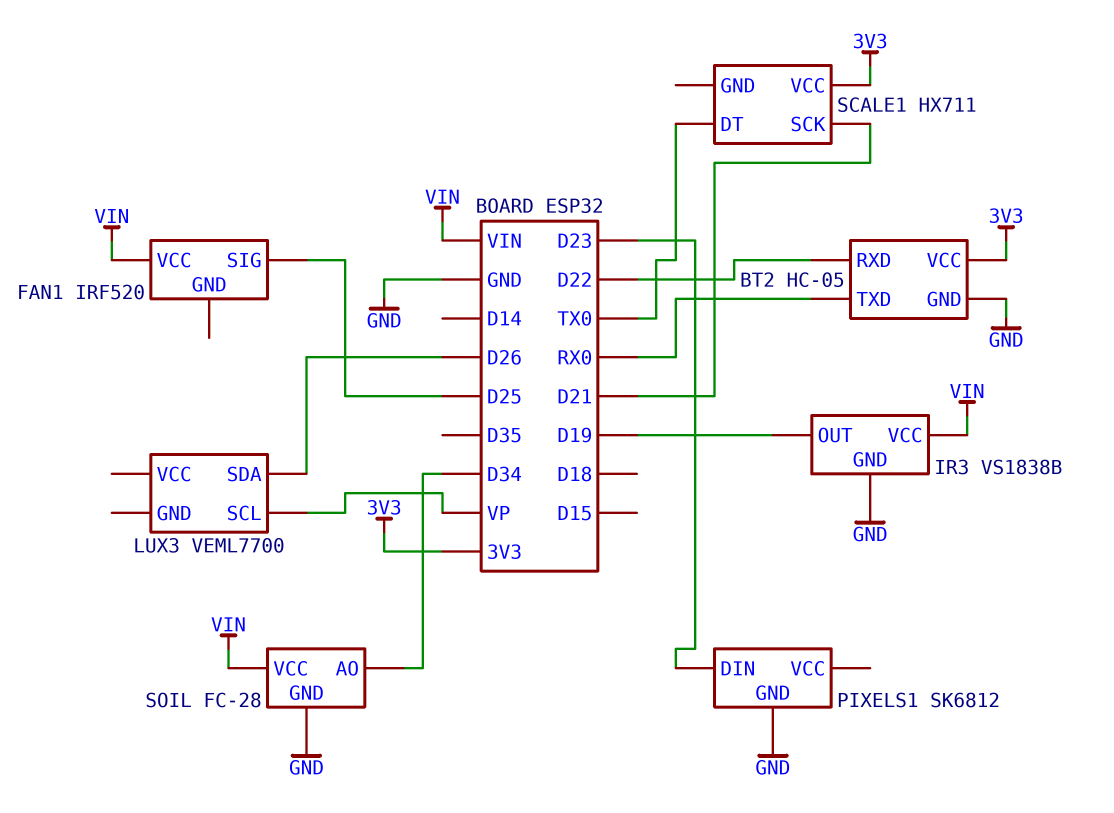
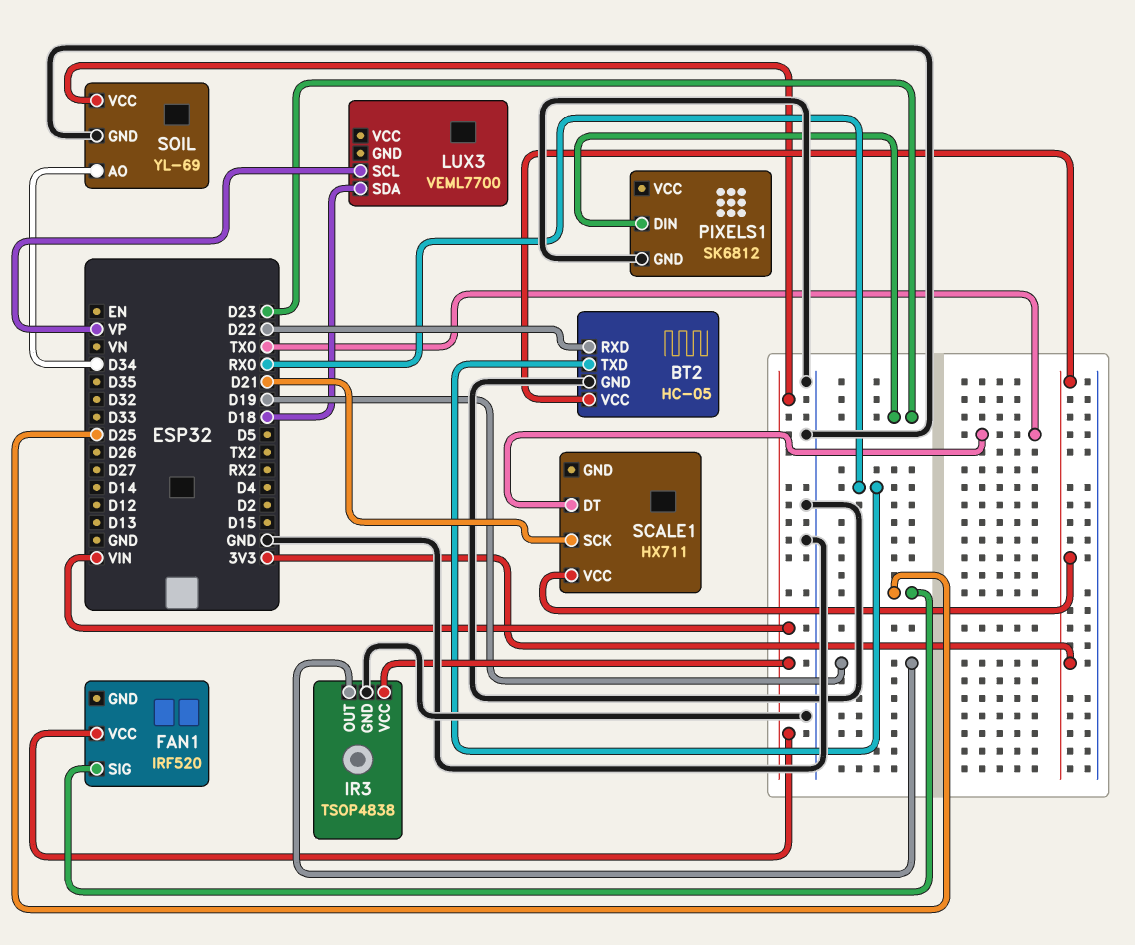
IR3: VS1838B -> TSOP4838
LUX3 pin SDA: D26 -> D18
SOIL: FC-28 -> YL-69

